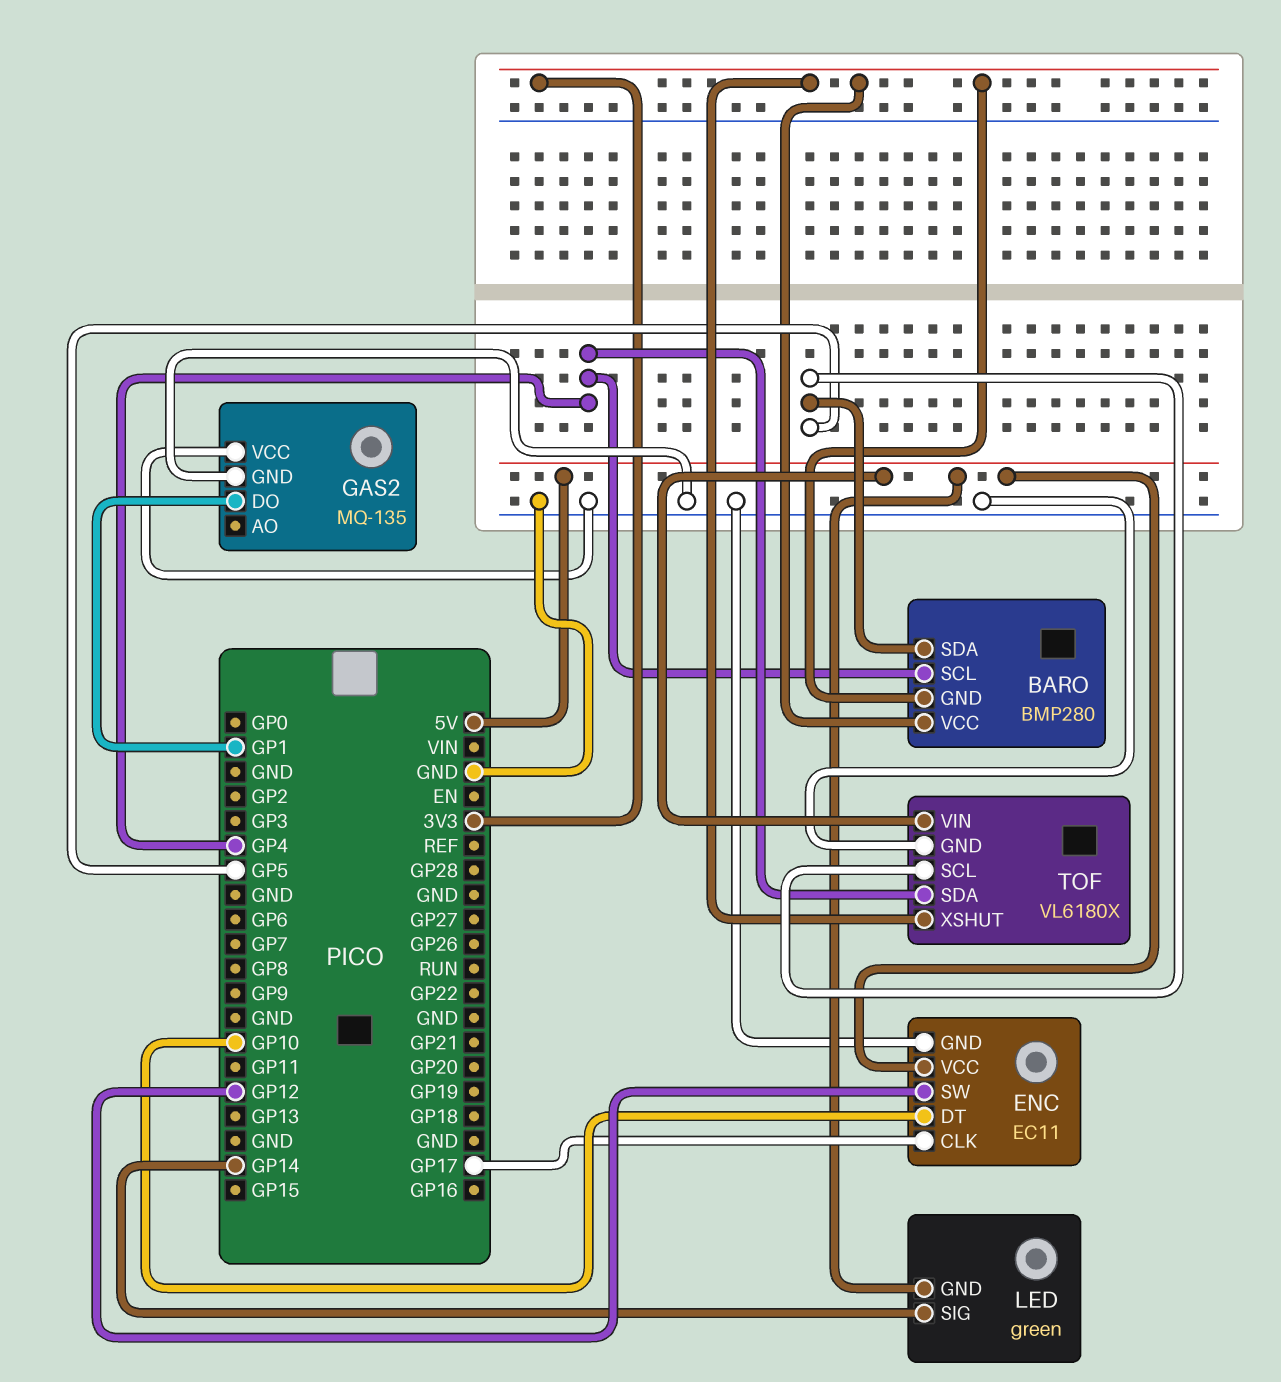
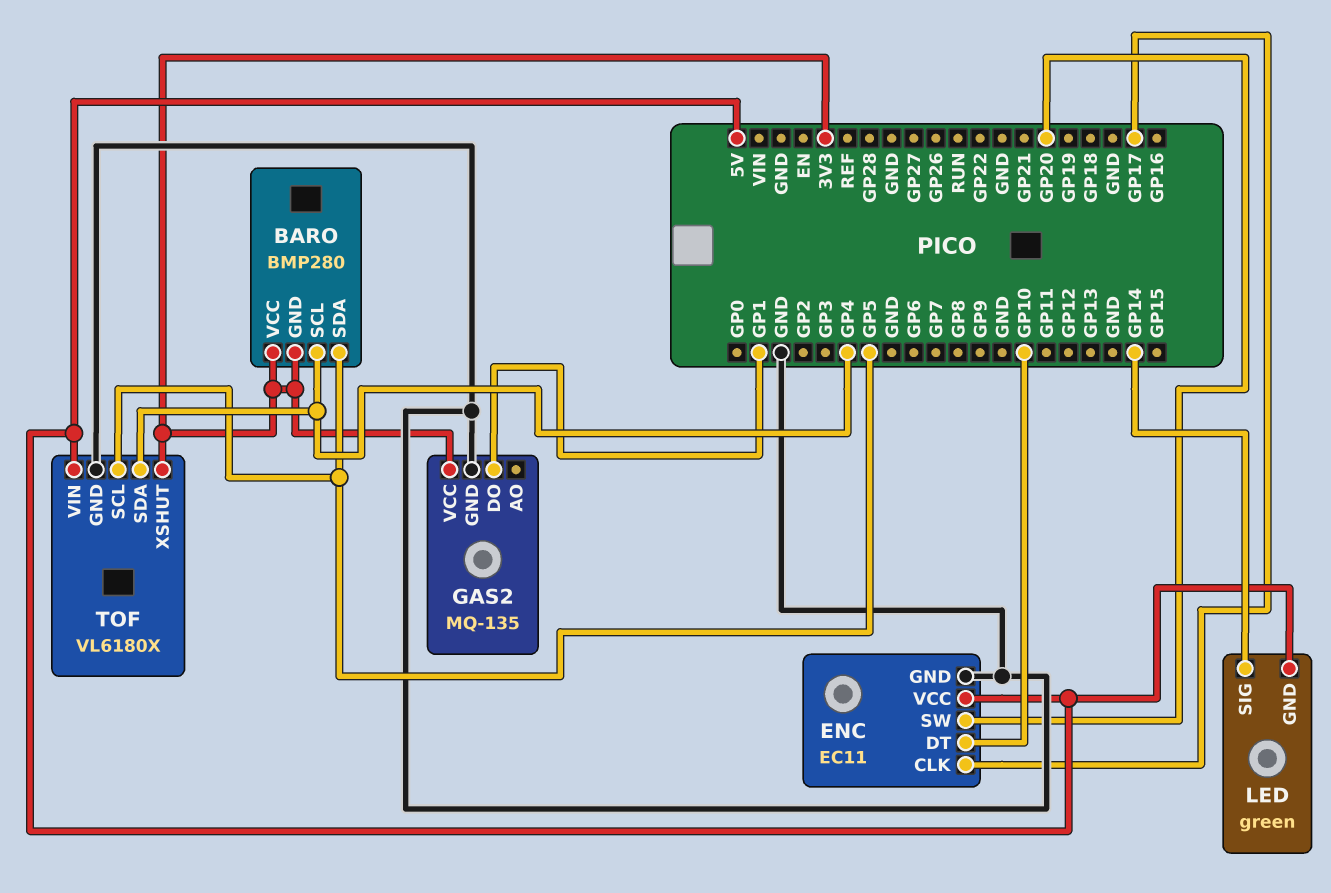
ENC pin SW: GP12 -> GP20
GAS2 pin VCC: GND -> 3V3

